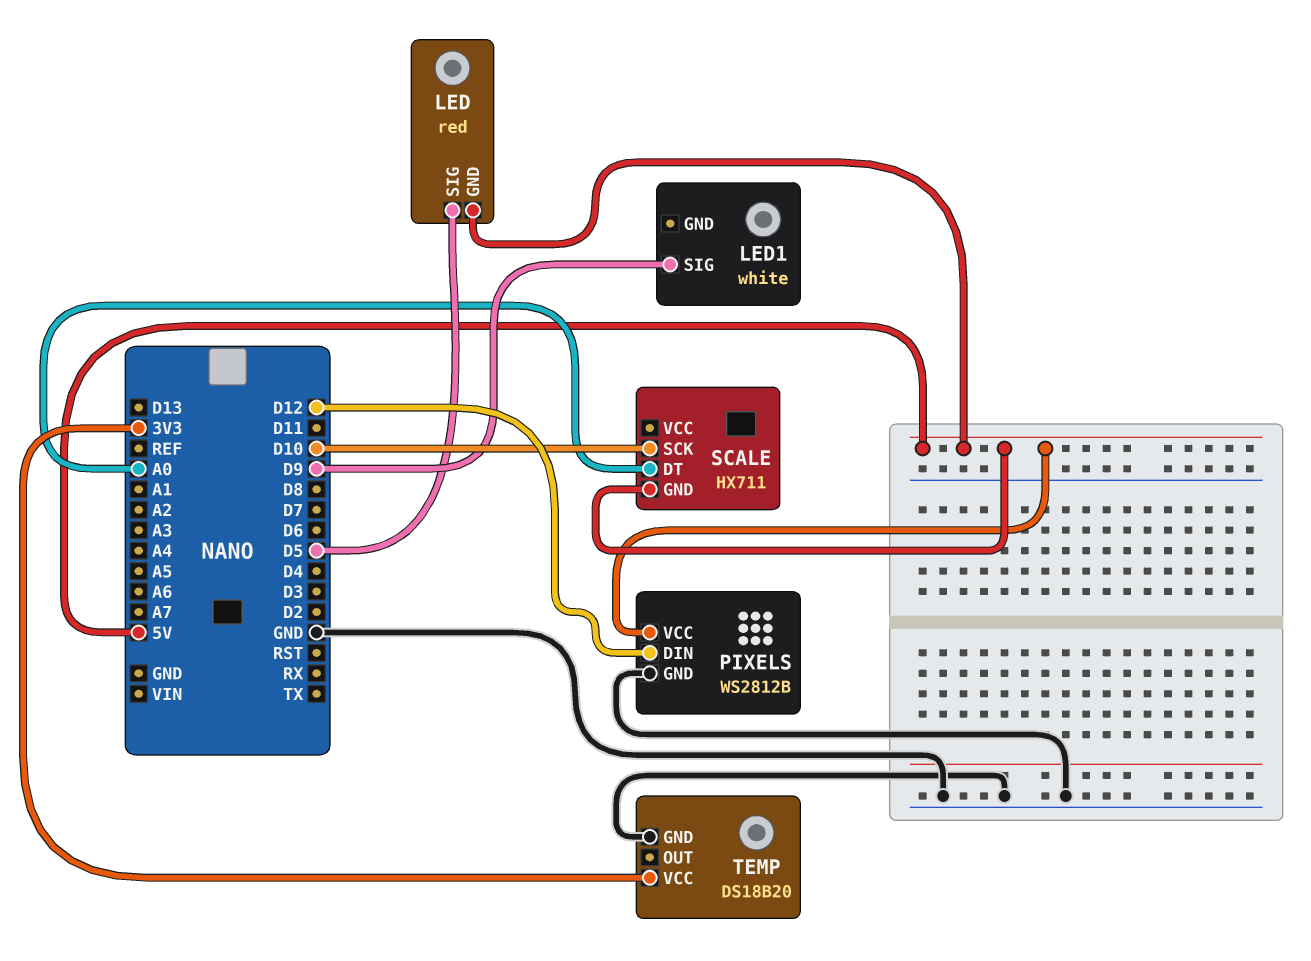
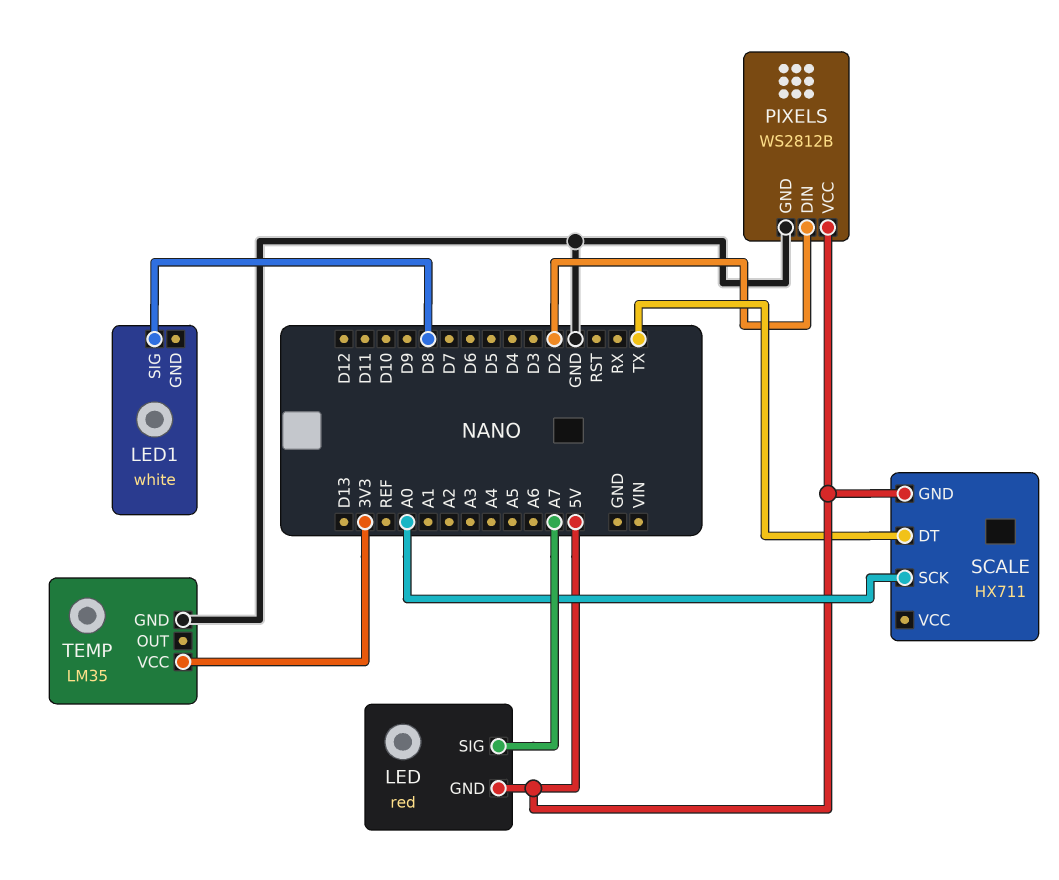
LED pin SIG: D5 -> A7
LED1 pin SIG: D9 -> D8
PIXELS pin DIN: D12 -> D2
SCALE pin DT: A0 -> TX
SCALE pin SCK: D10 -> A0
TEMP: DS18B20 -> LM35

